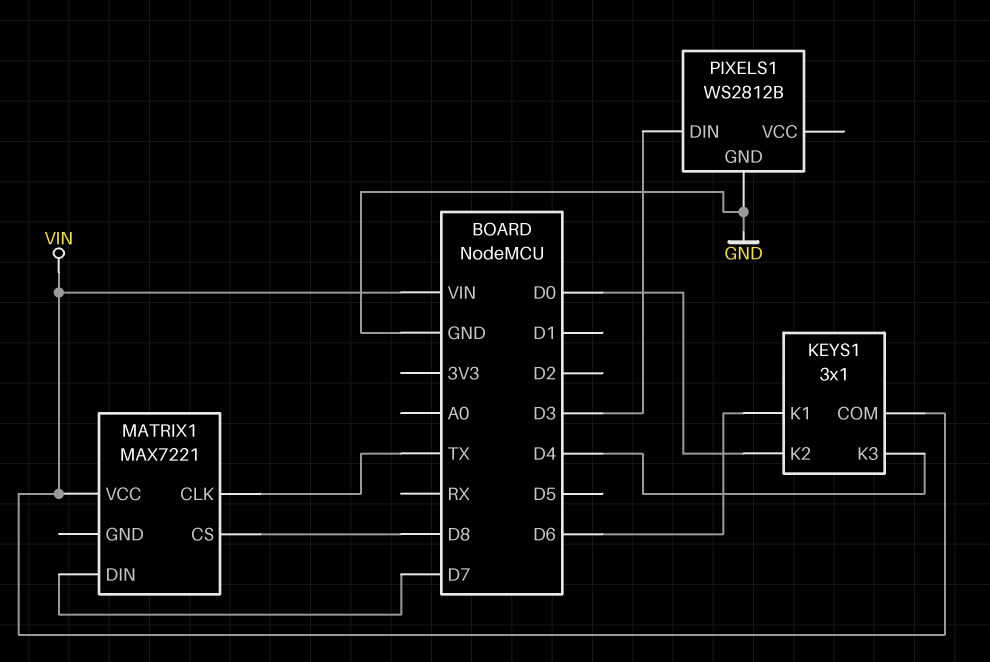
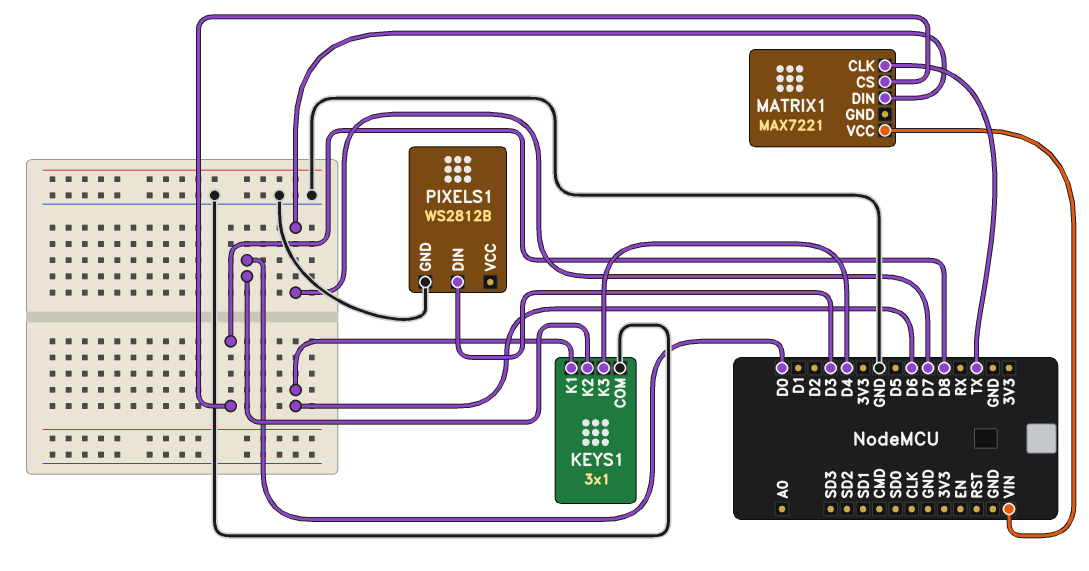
KEYS1 pin COM: VIN -> GND

